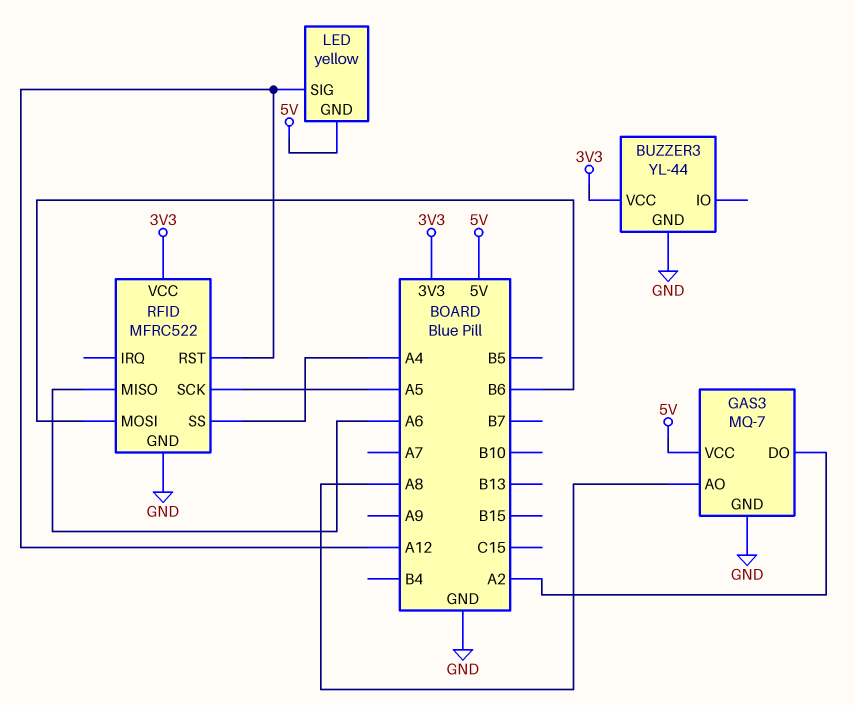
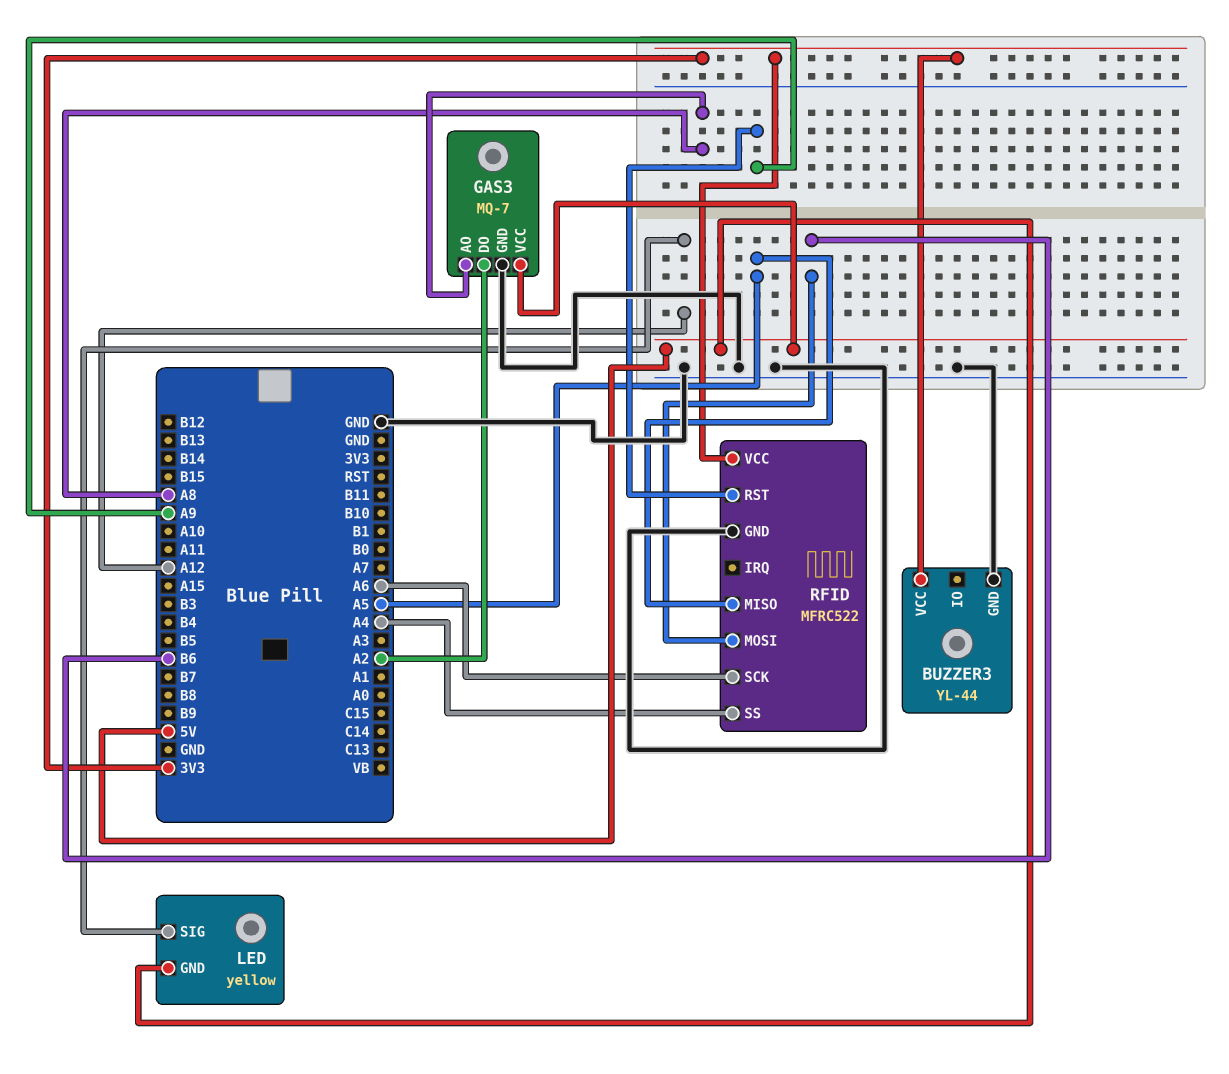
RFID pin MISO: A6 -> A5
RFID pin RST: A12 -> A9
RFID pin SCK: A5 -> A6

